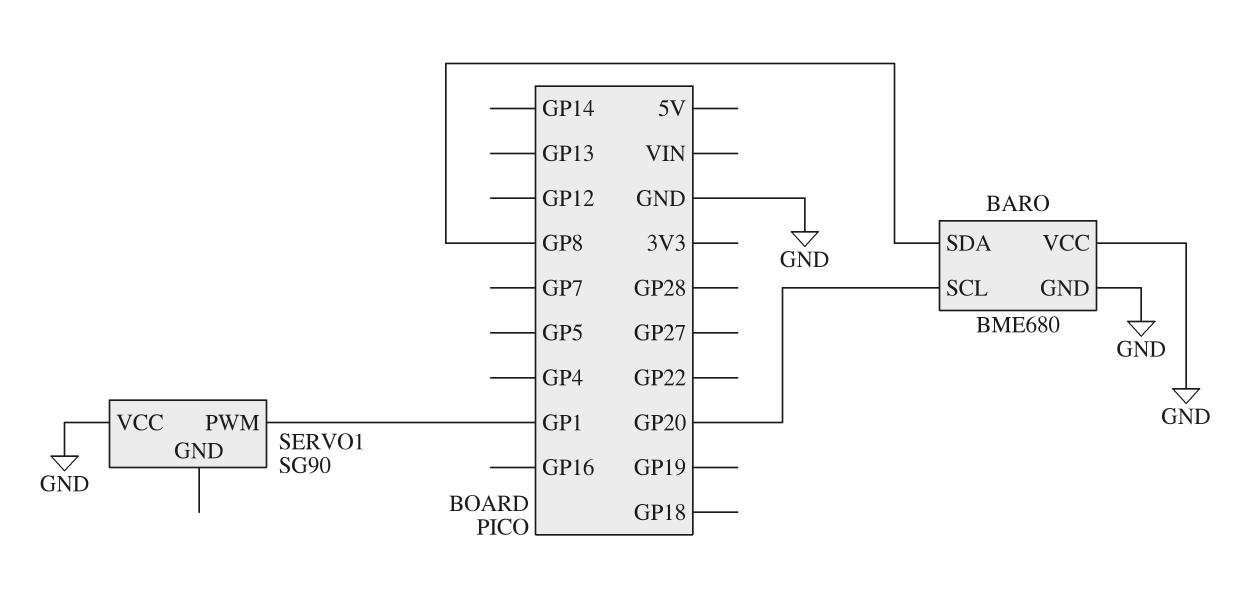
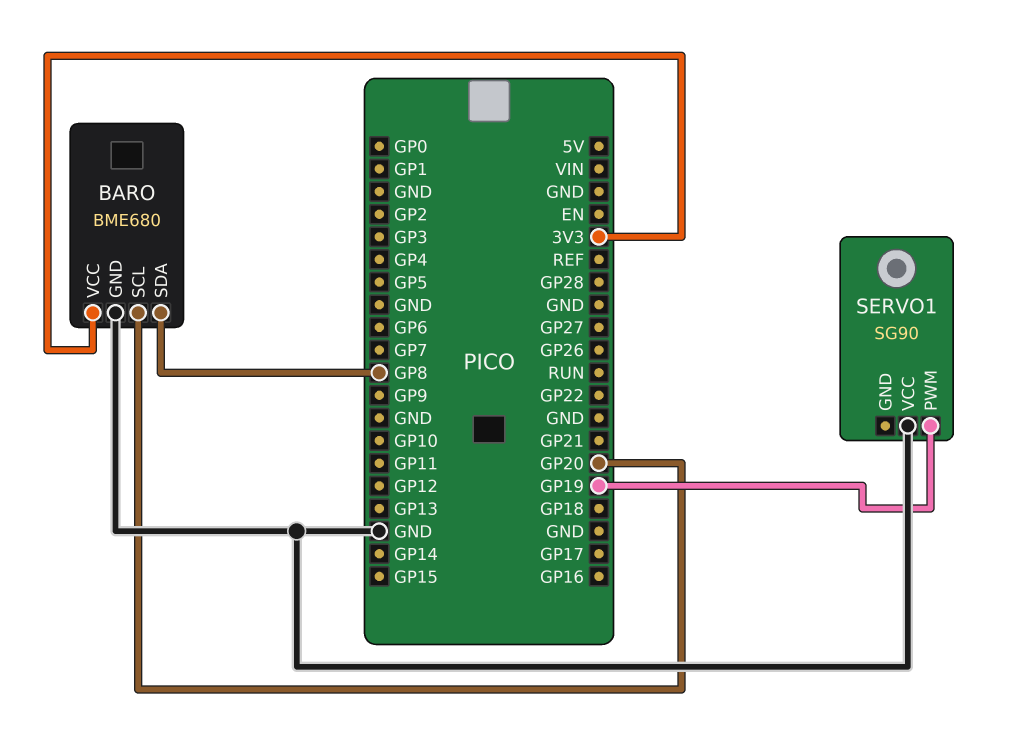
BARO pin VCC: GND -> 3V3
SERVO1 pin PWM: GP1 -> GP19

